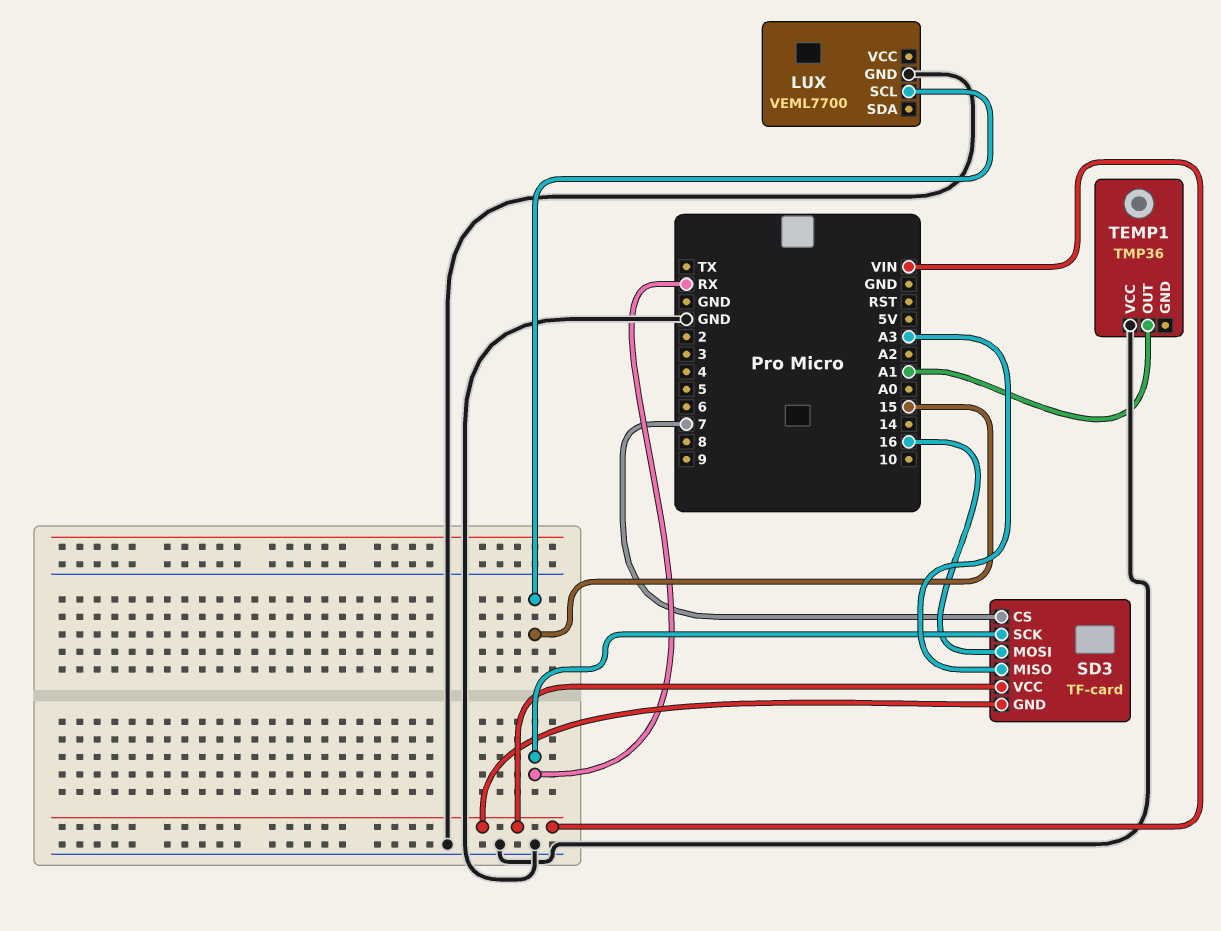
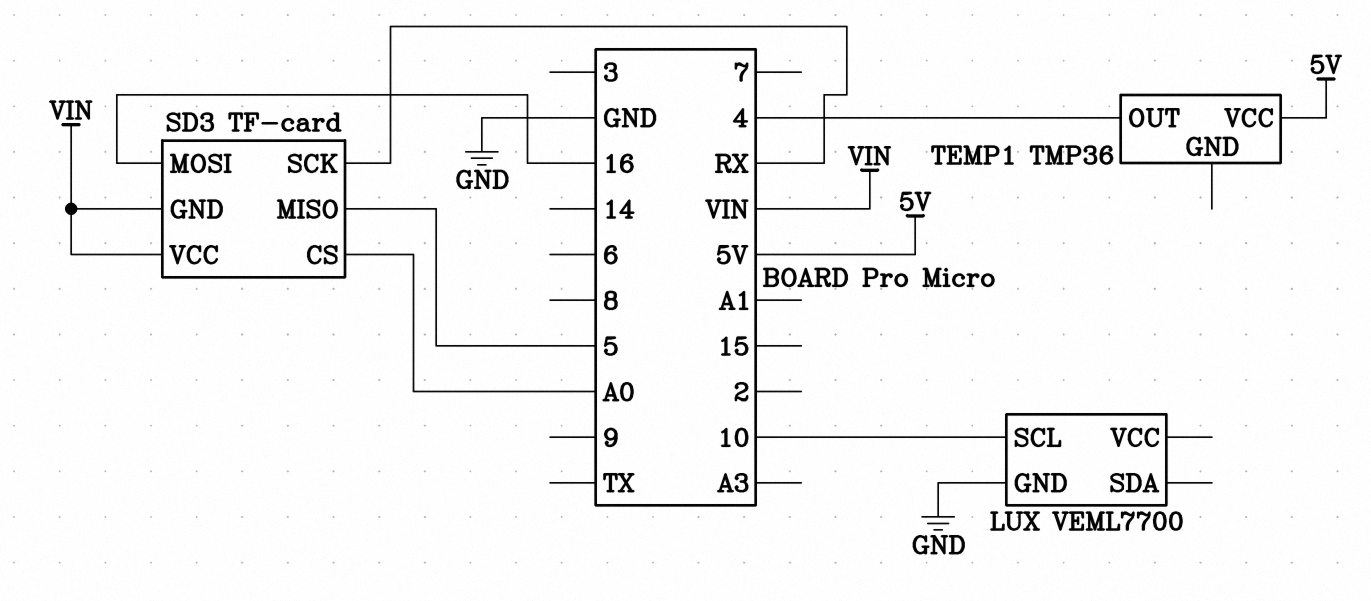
LUX pin SCL: 15 -> 10
SD3 pin CS: 7 -> A0
SD3 pin MISO: A3 -> 5
TEMP1 pin OUT: A1 -> 4
TEMP1 pin VCC: GND -> 5V

